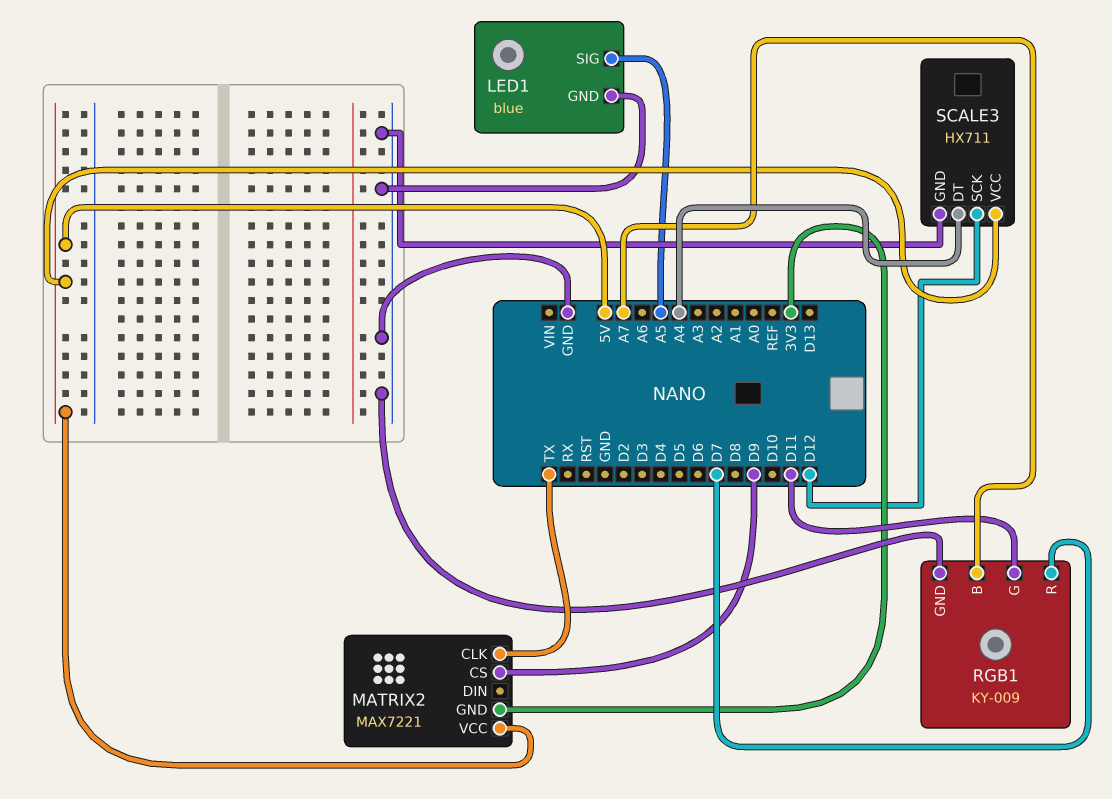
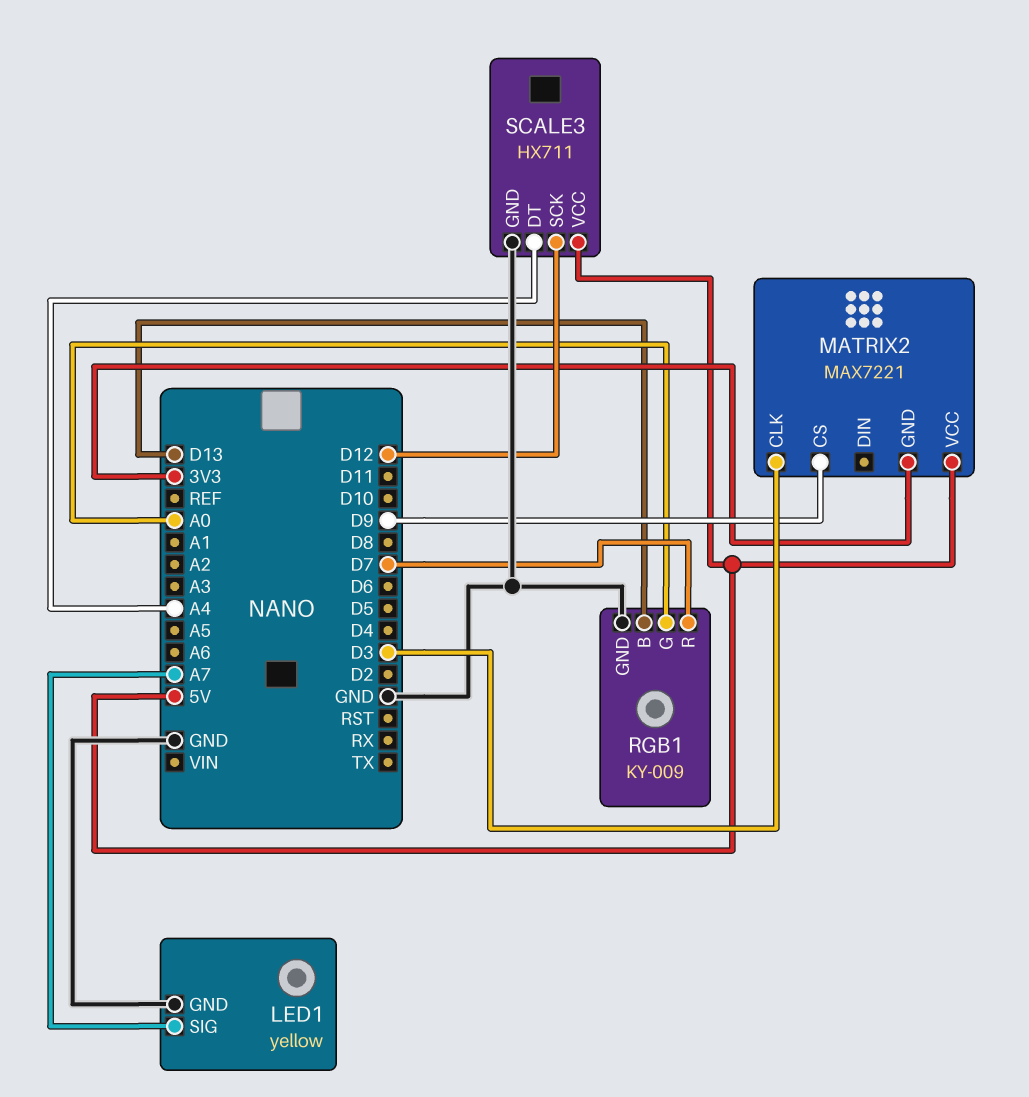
LED1: blue -> yellow
LED1 pin SIG: A5 -> A7
MATRIX2 pin CLK: TX -> D3
RGB1 pin B: A7 -> D13
RGB1 pin G: D11 -> A0

